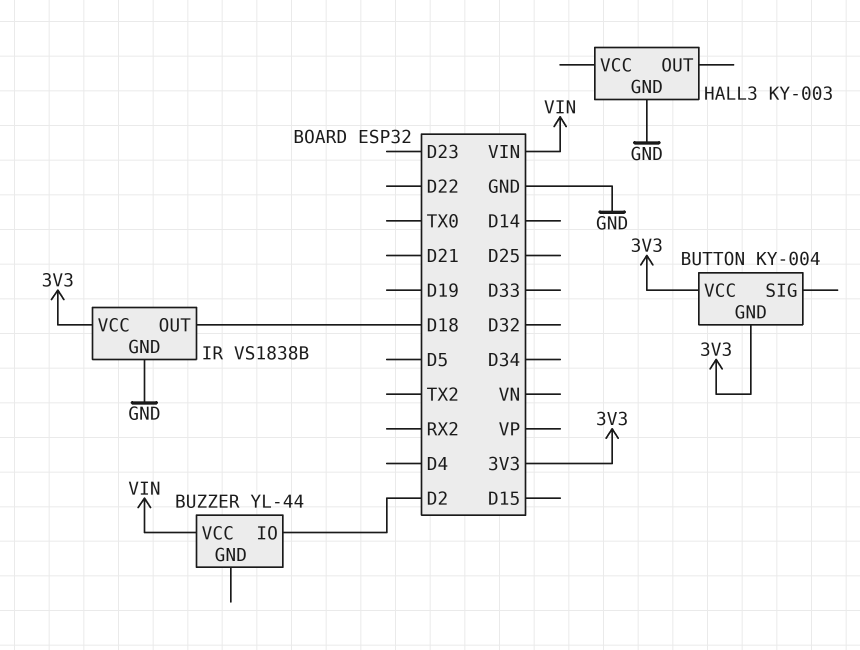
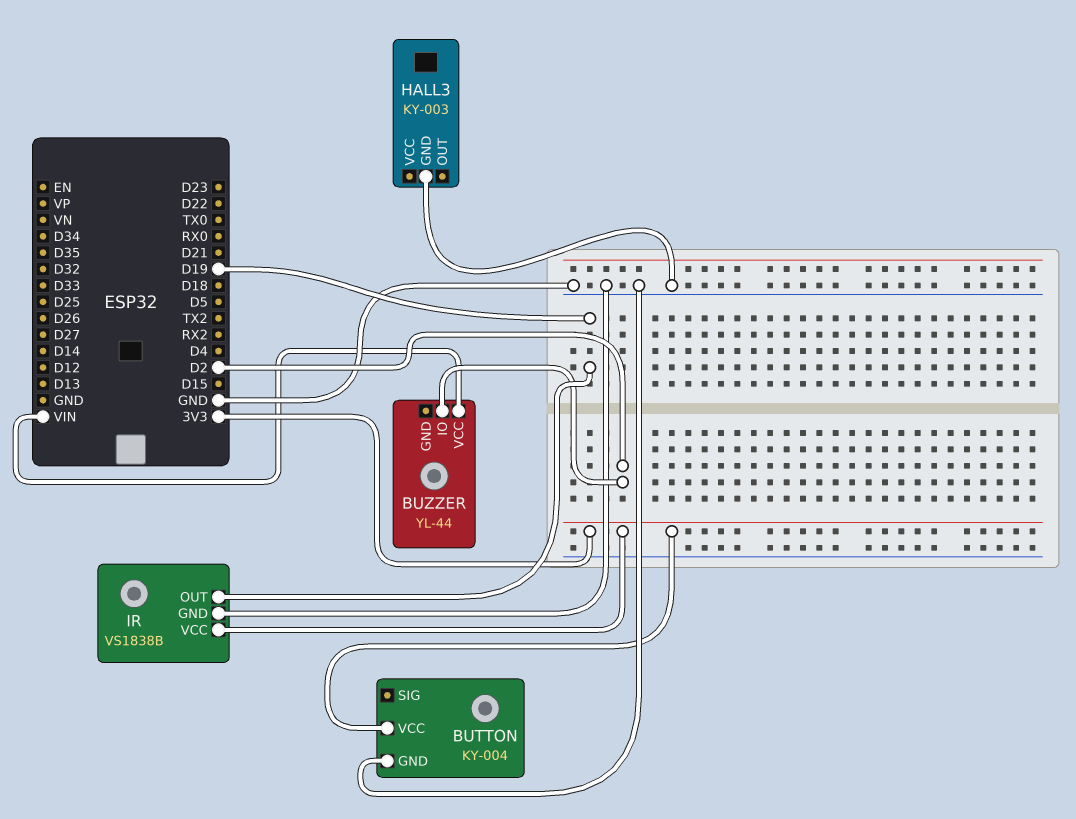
BUTTON pin GND: 3V3 -> GND
IR pin OUT: D18 -> D19

